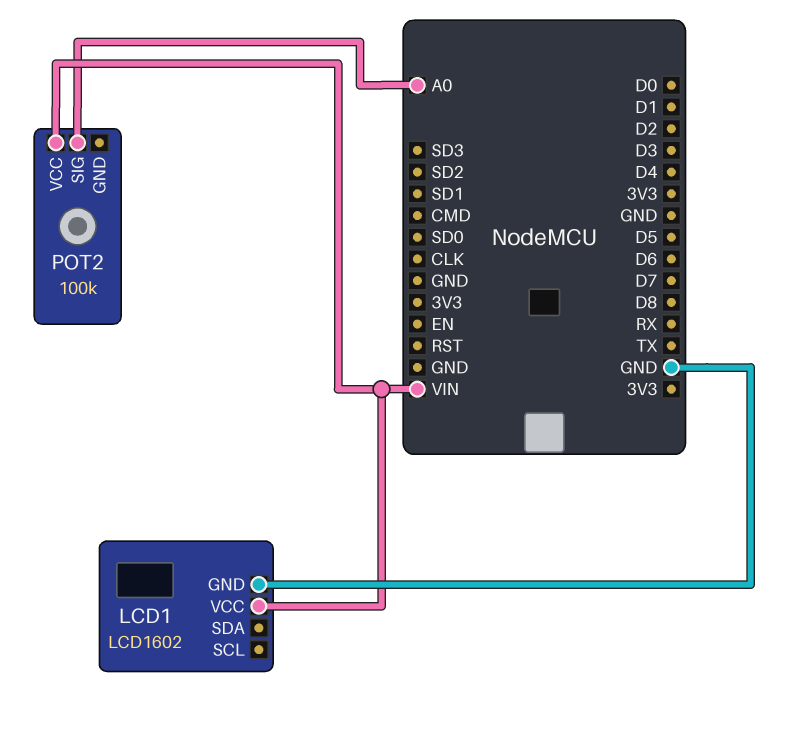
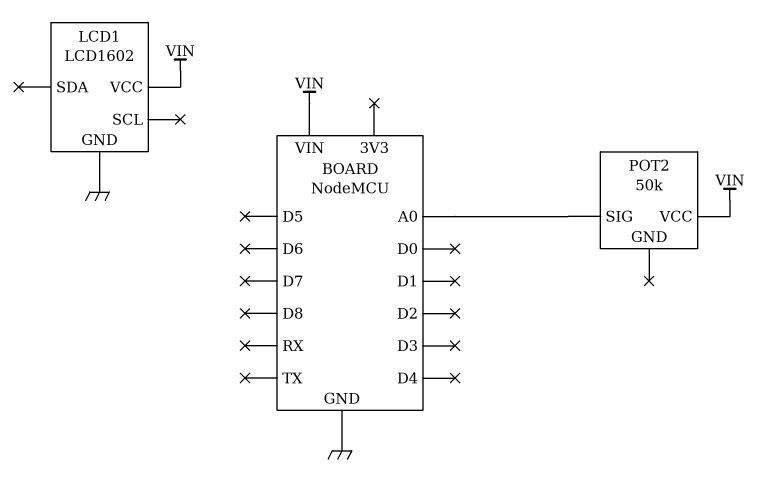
POT2: 100k -> 50k

